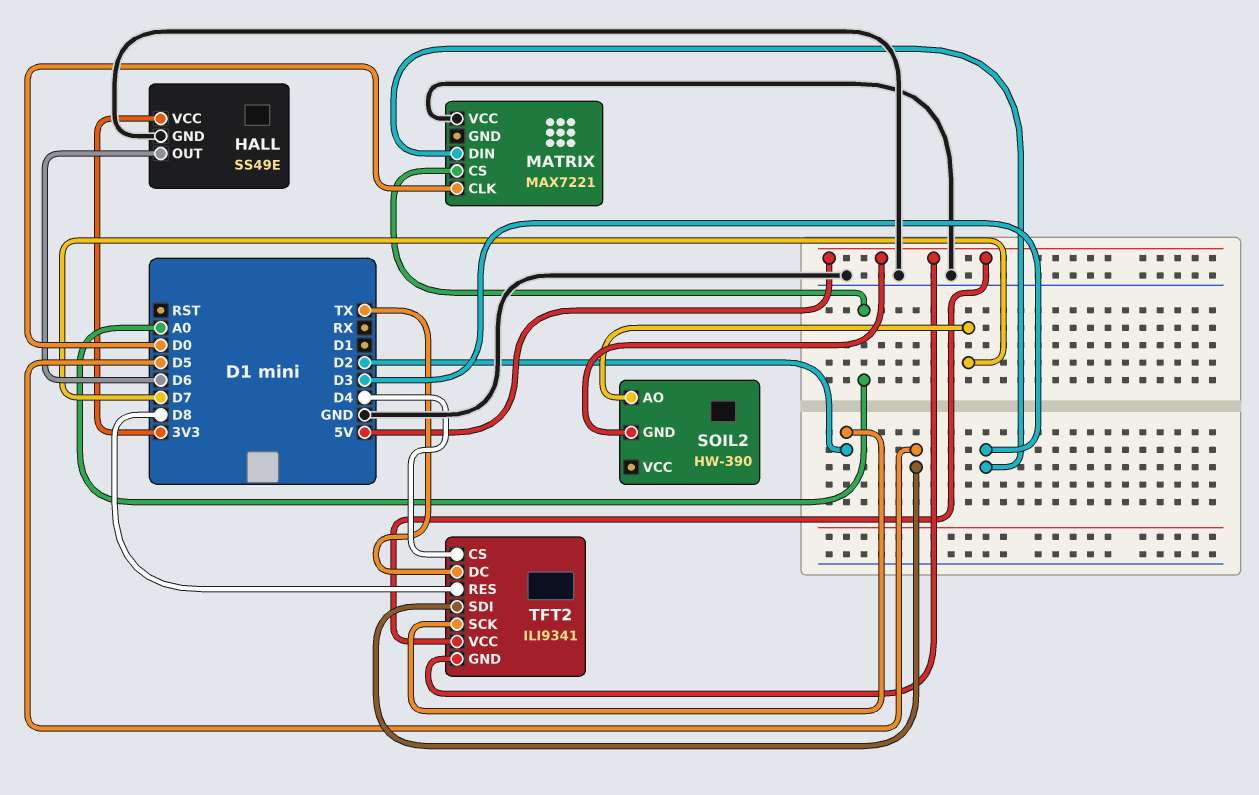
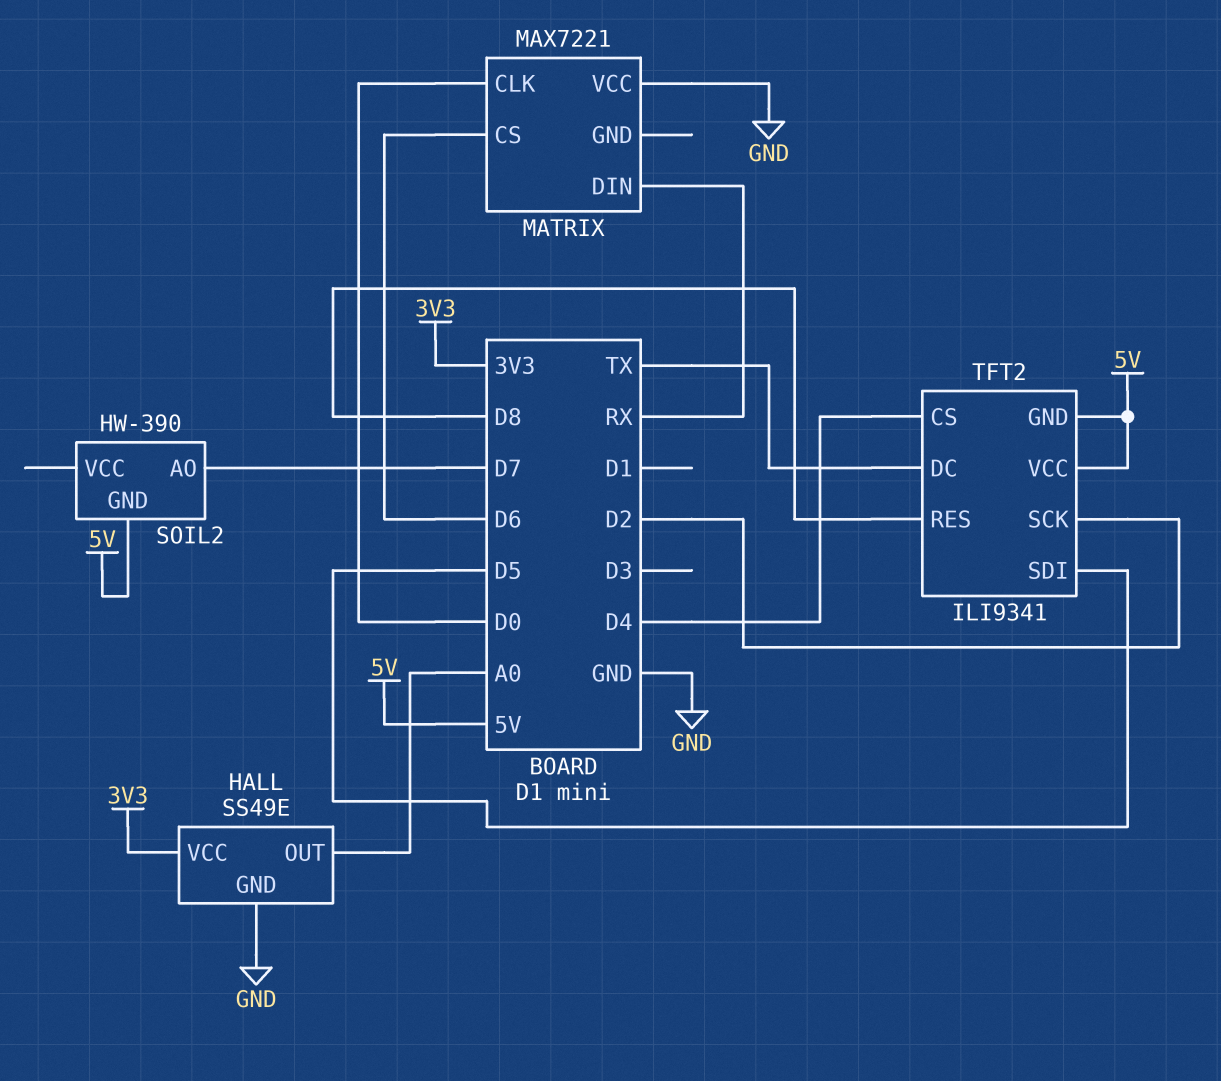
HALL pin OUT: D6 -> A0
MATRIX pin CS: A0 -> D6
MATRIX pin DIN: D3 -> RX

